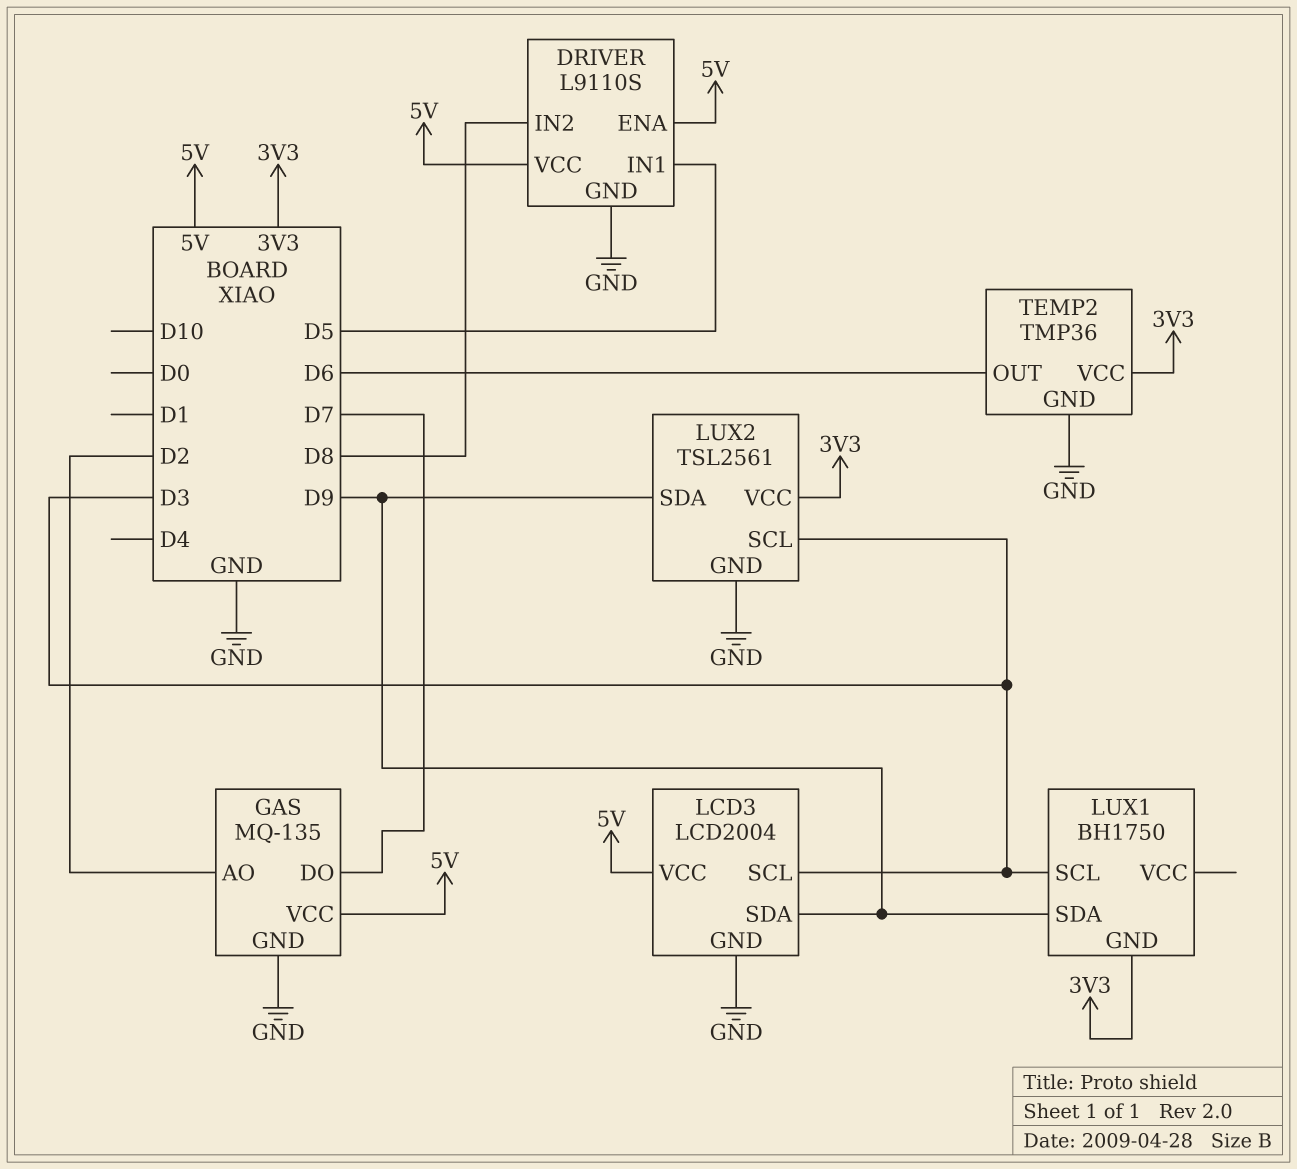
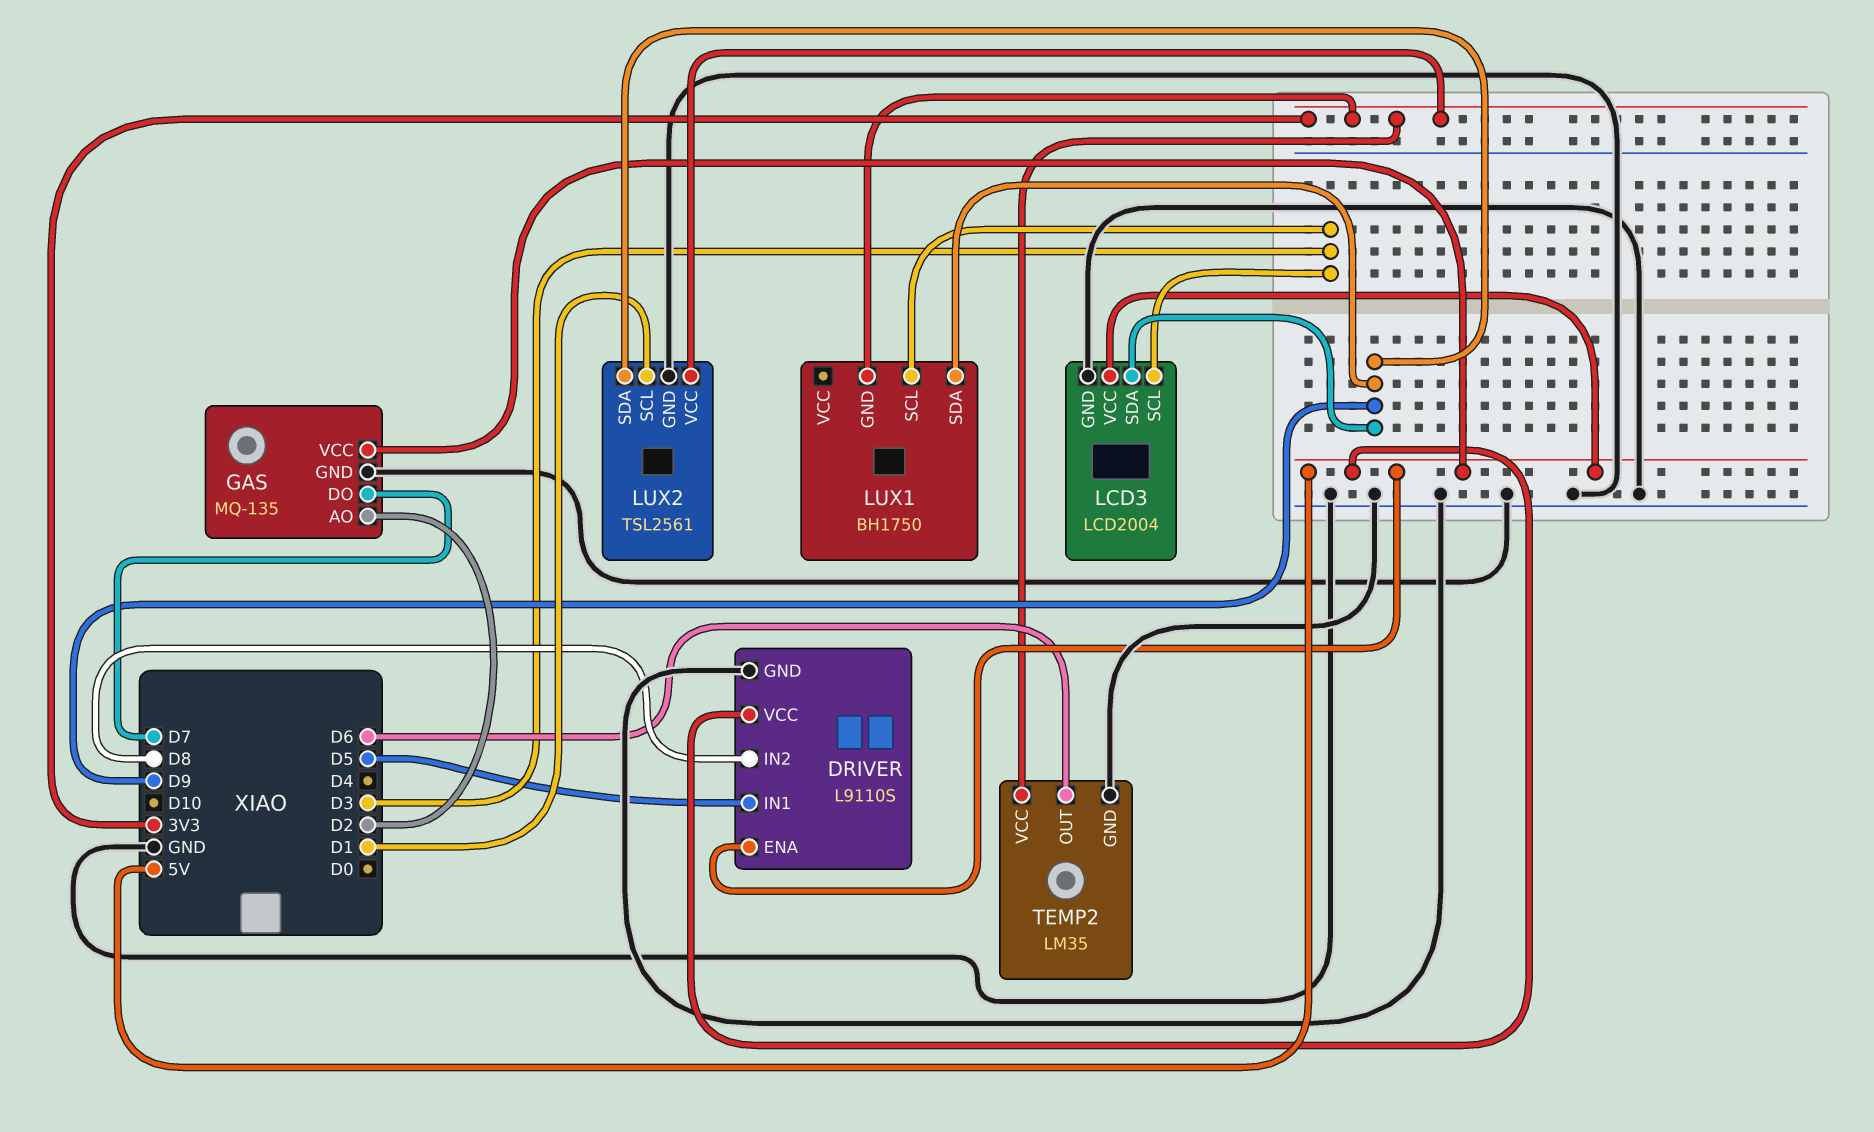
LUX2 pin SCL: D3 -> D1
TEMP2: TMP36 -> LM35

